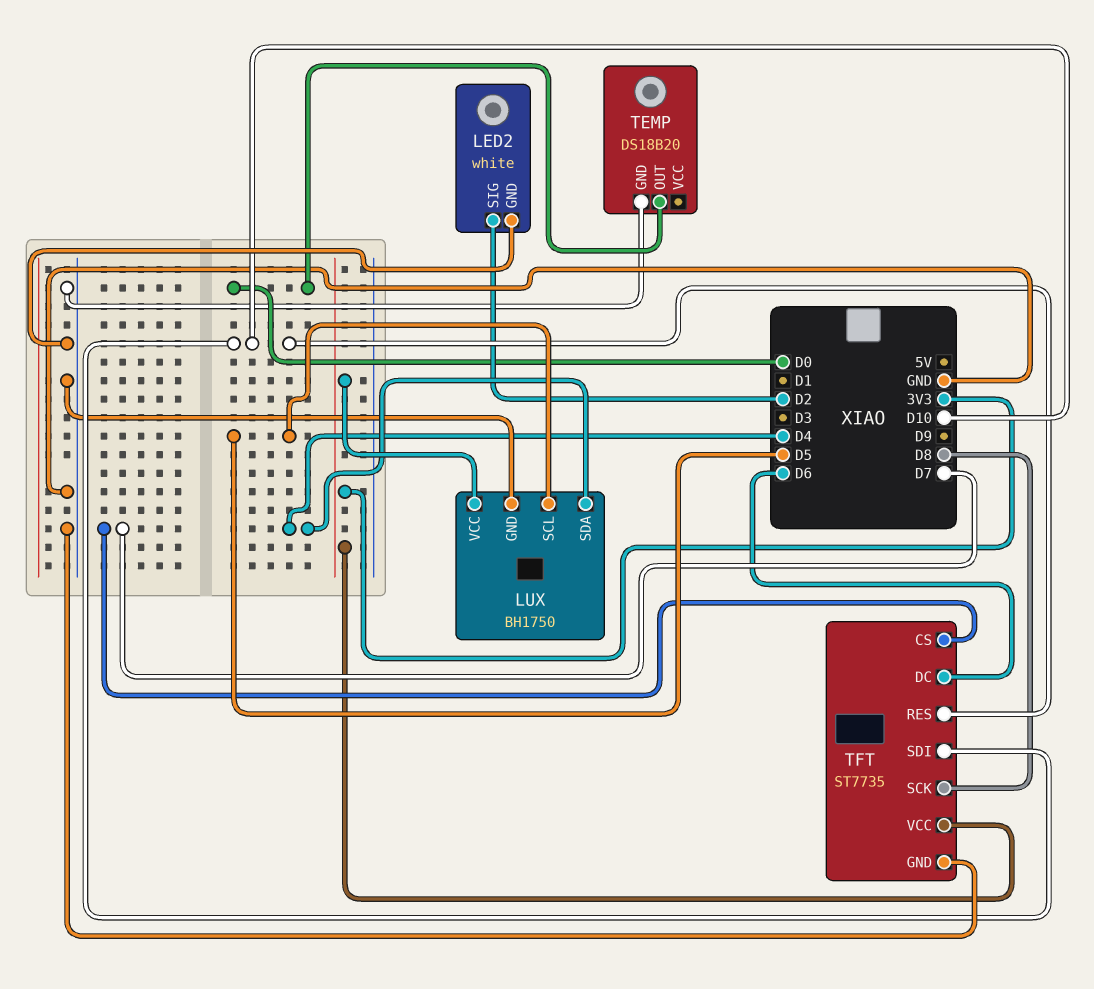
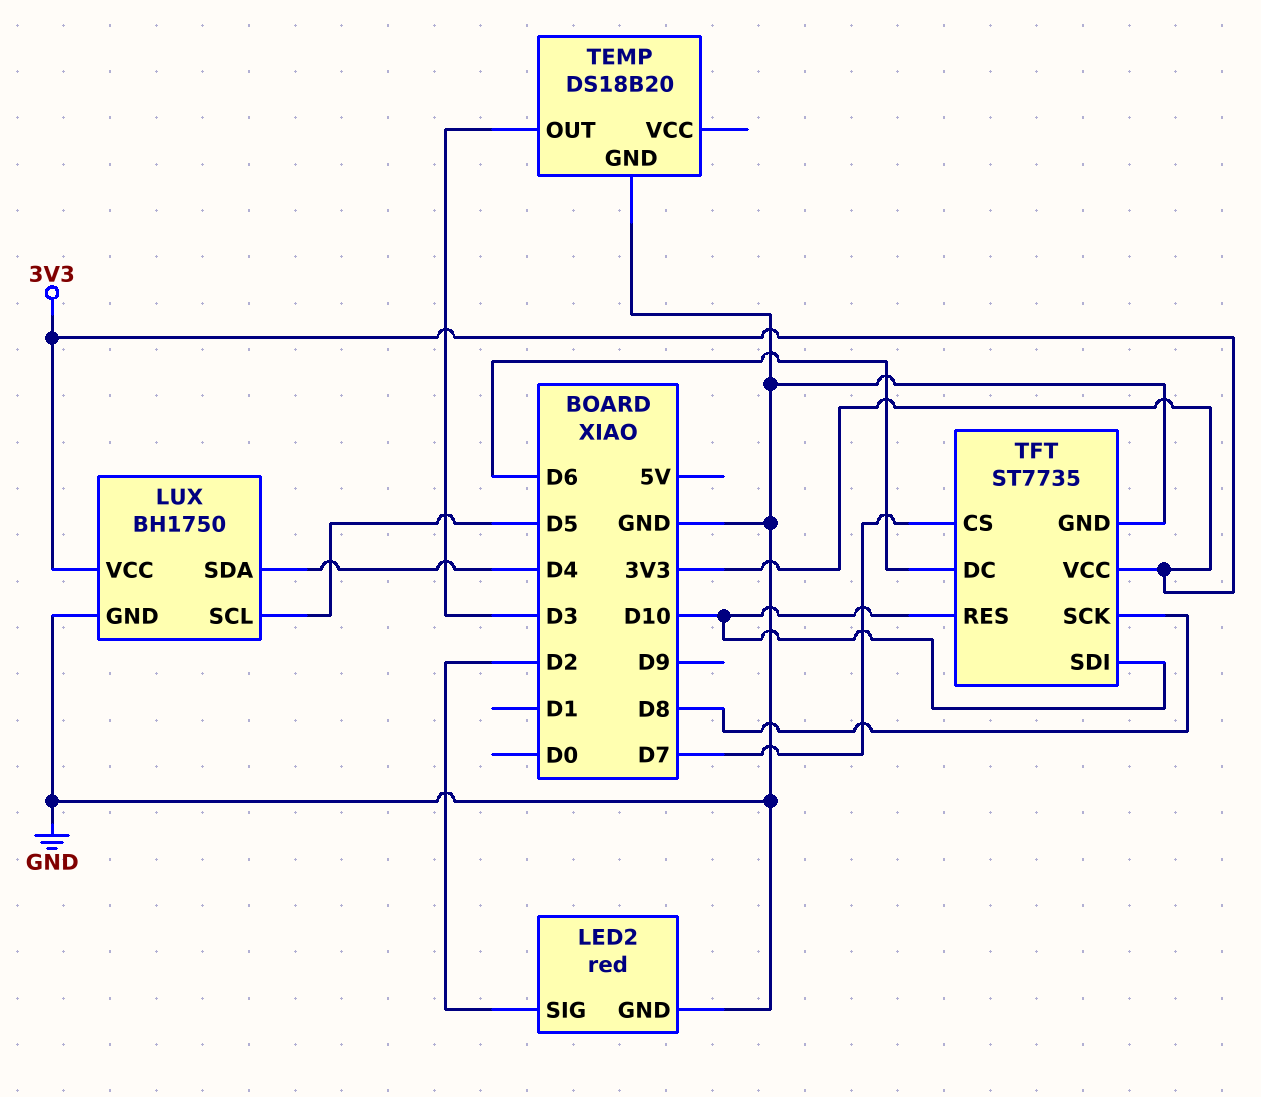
LED2: white -> red
TEMP pin OUT: D0 -> D3

